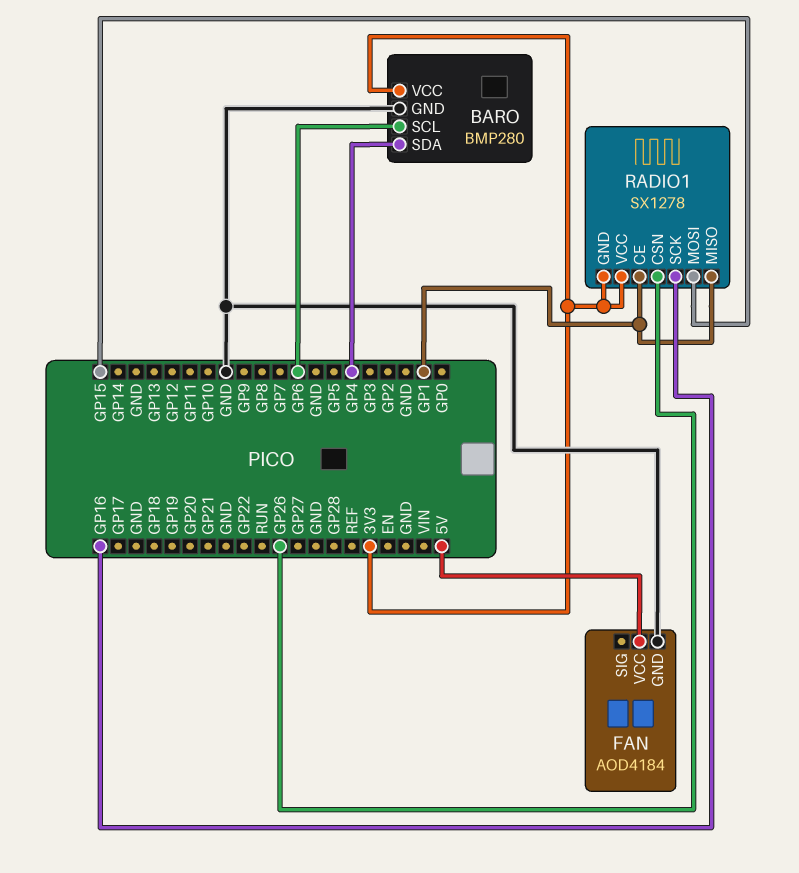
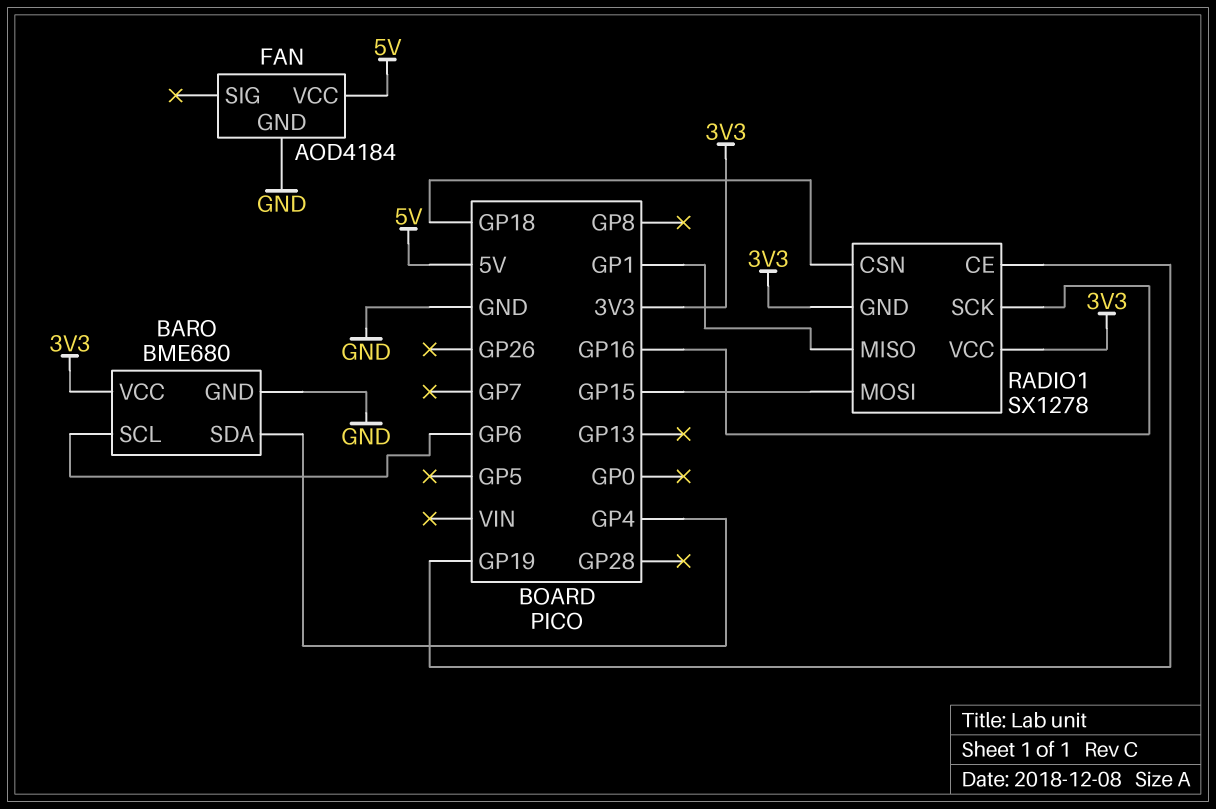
BARO: BMP280 -> BME680
RADIO1 pin CE: GP1 -> GP19
RADIO1 pin CSN: GP26 -> GP18

